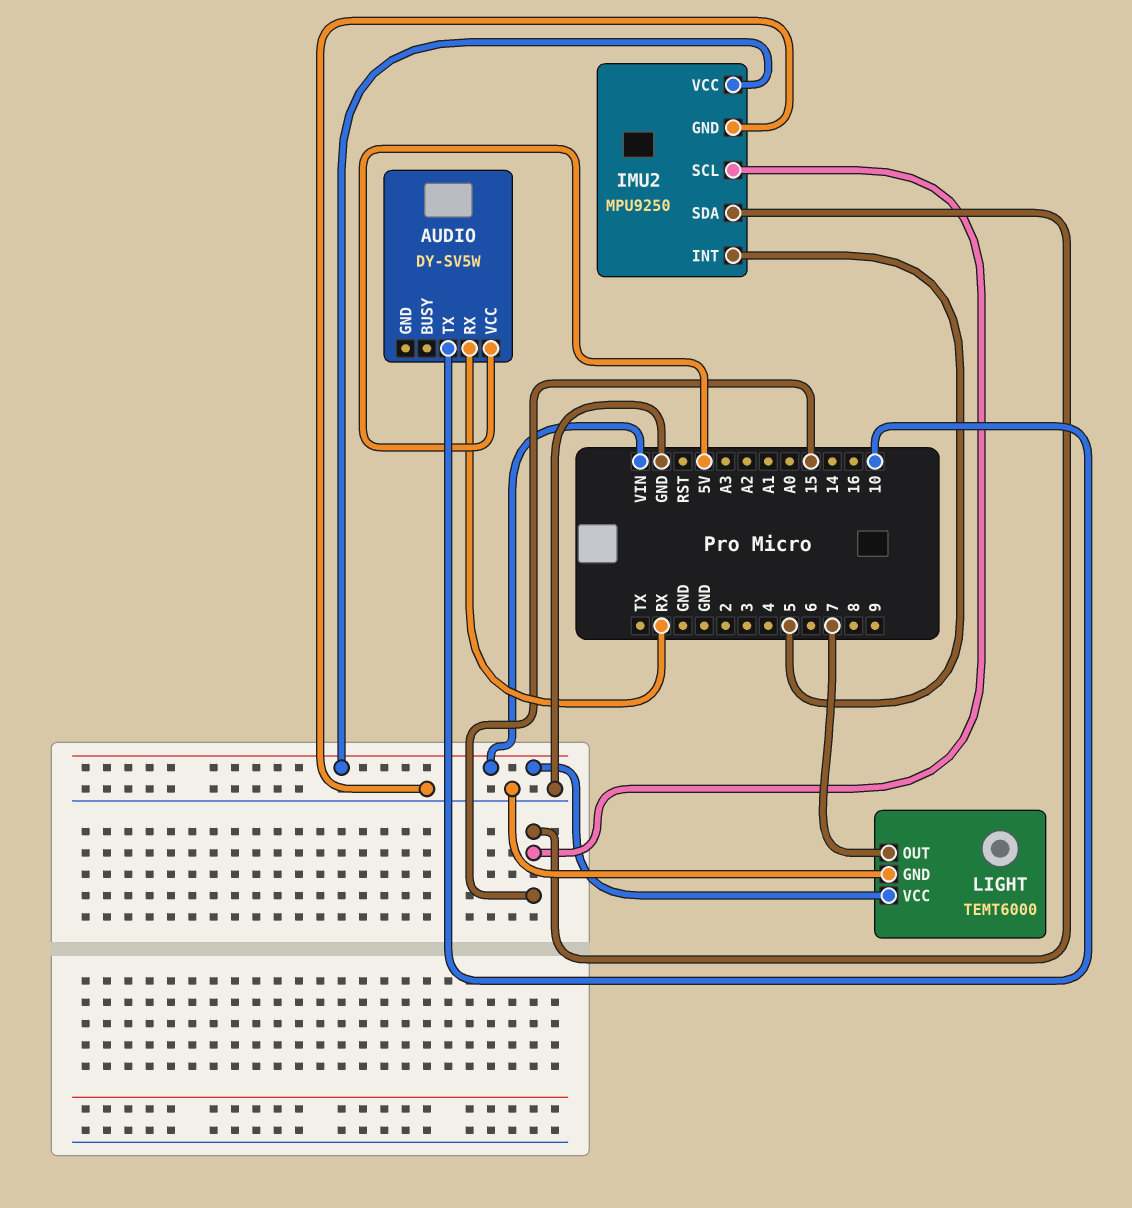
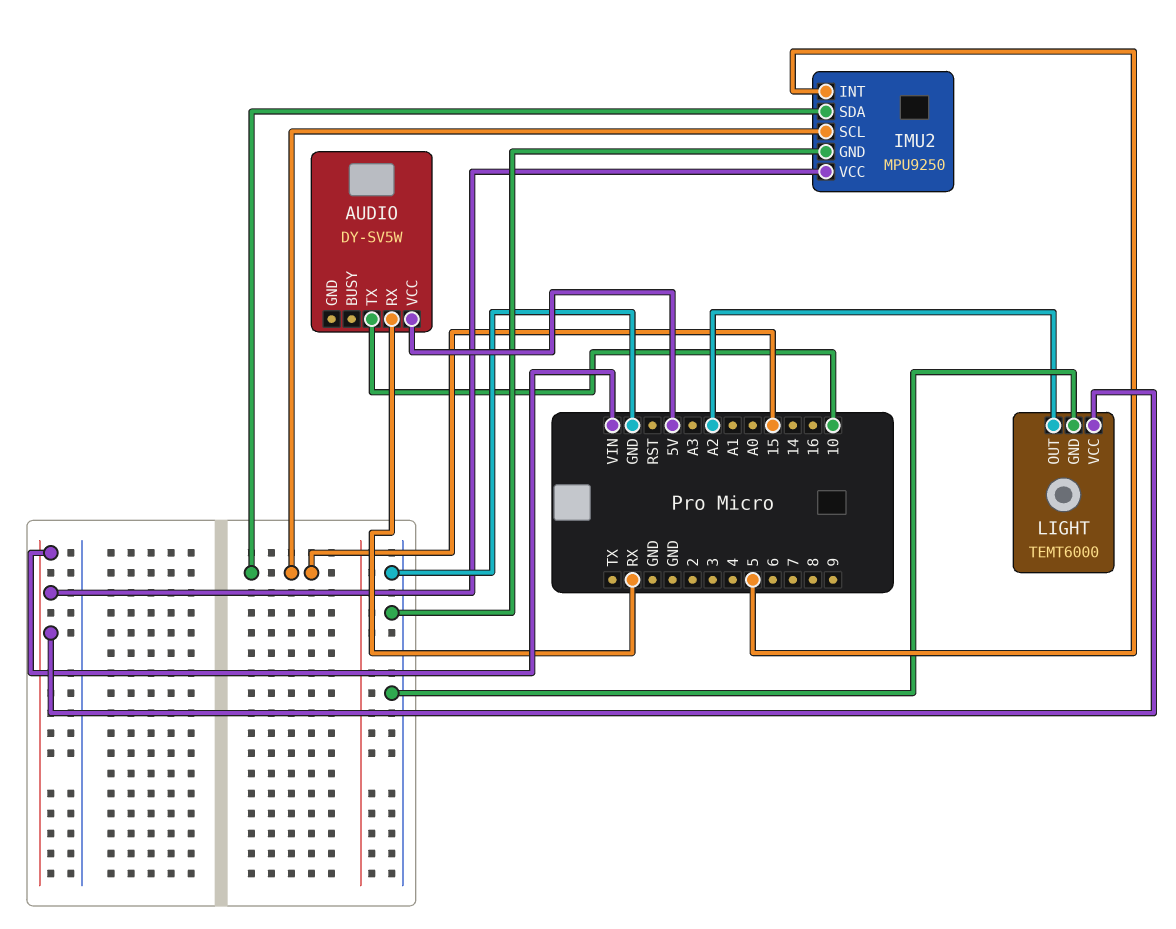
LIGHT pin OUT: 7 -> A2

